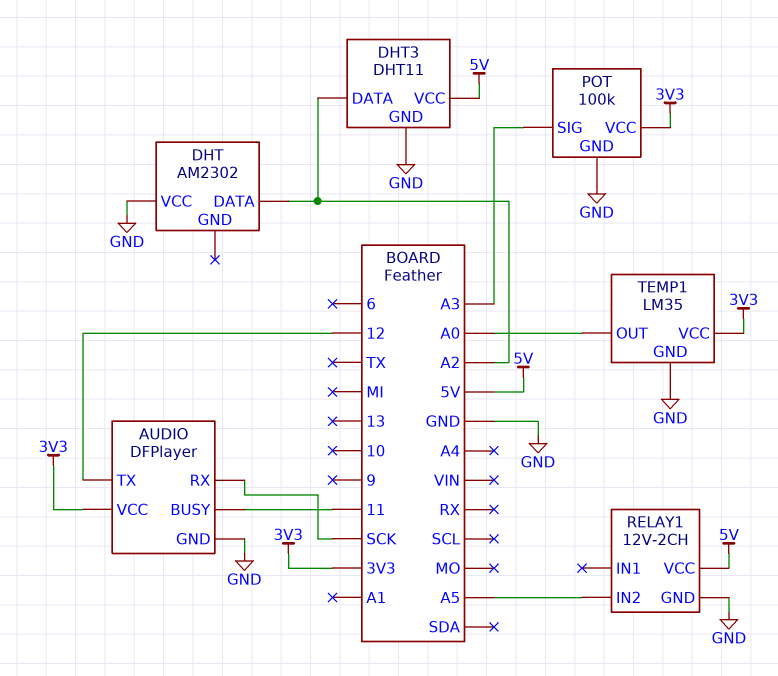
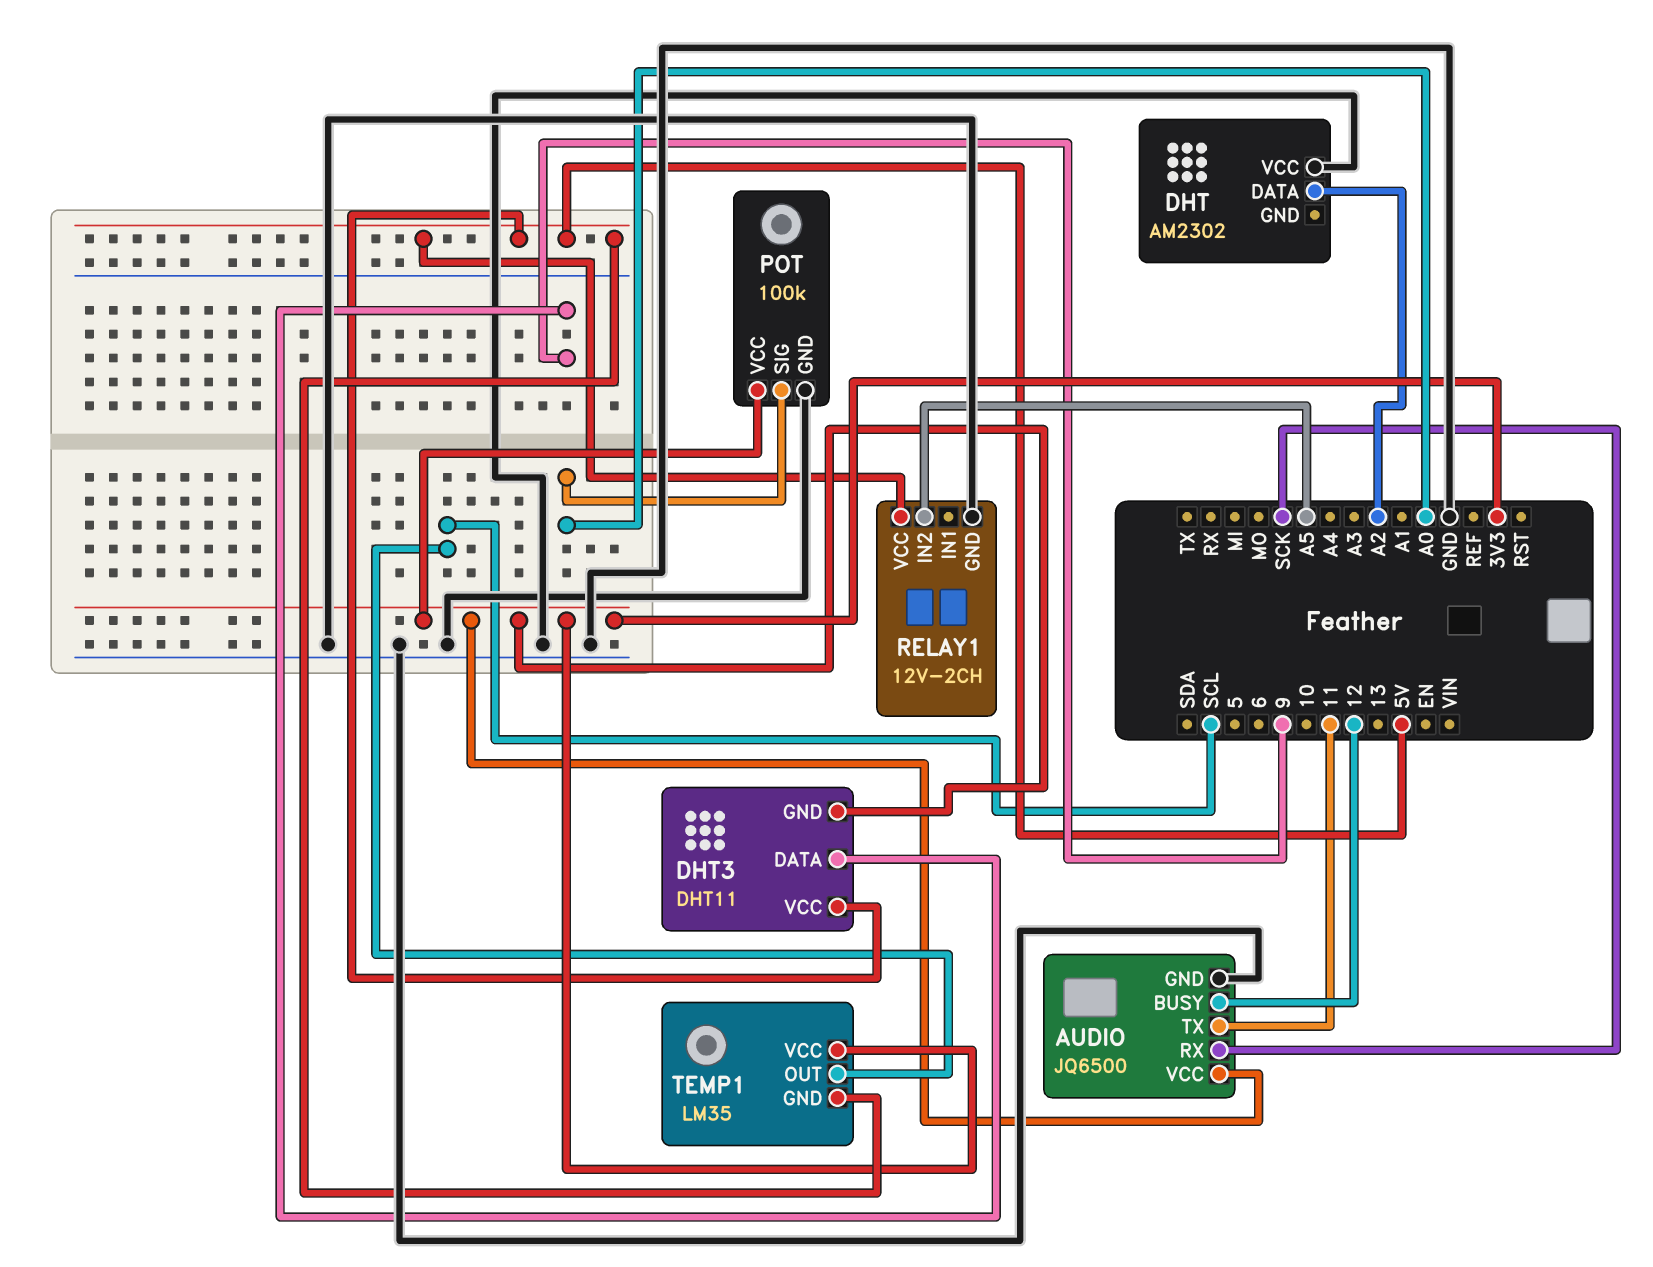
AUDIO: DFPlayer -> JQ6500
AUDIO pin BUSY: 11 -> 12
AUDIO pin TX: 12 -> 11
DHT3 pin DATA: A2 -> 9
DHT3 pin GND: GND -> 3V3
POT pin SIG: A3 -> A0
TEMP1 pin GND: GND -> 5V
TEMP1 pin OUT: A0 -> SCL

